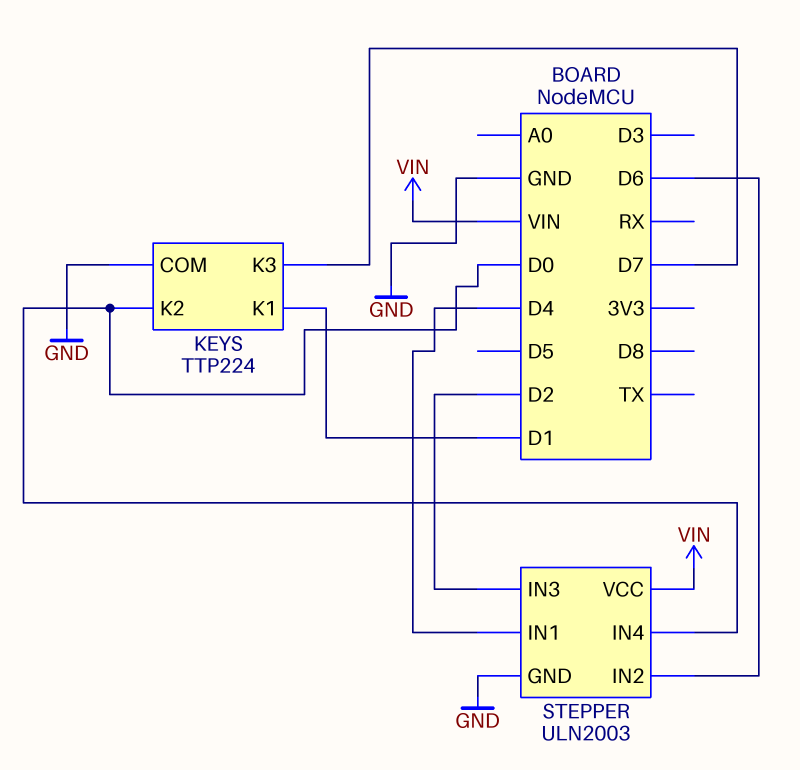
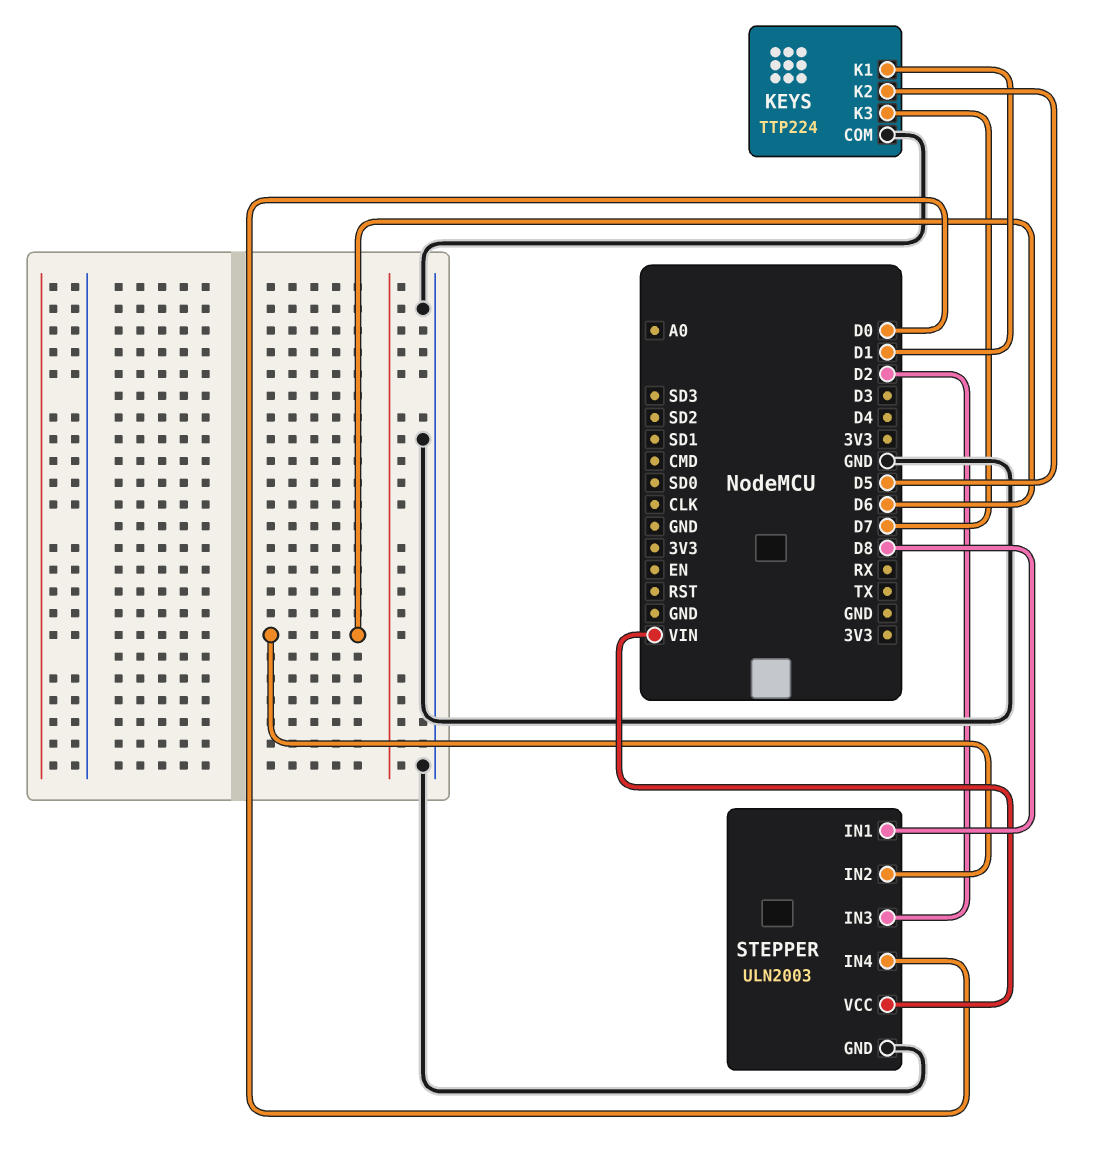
KEYS pin K2: D0 -> D5
STEPPER pin IN1: D4 -> D8

